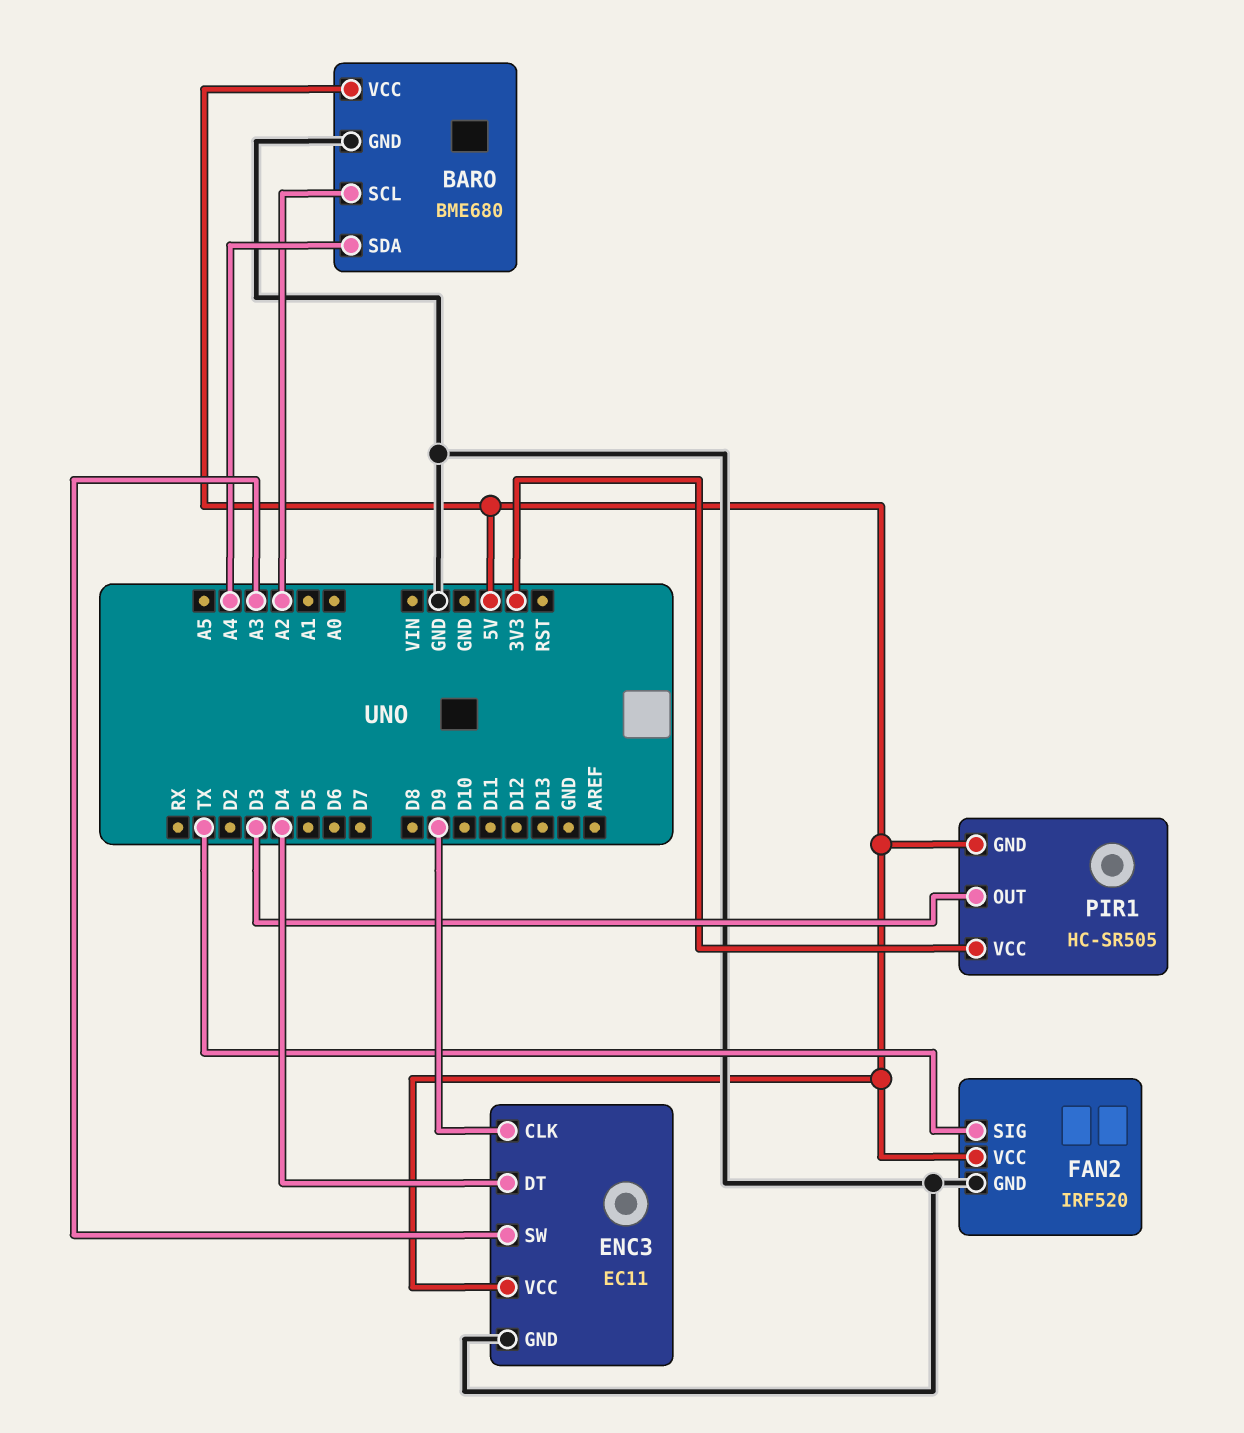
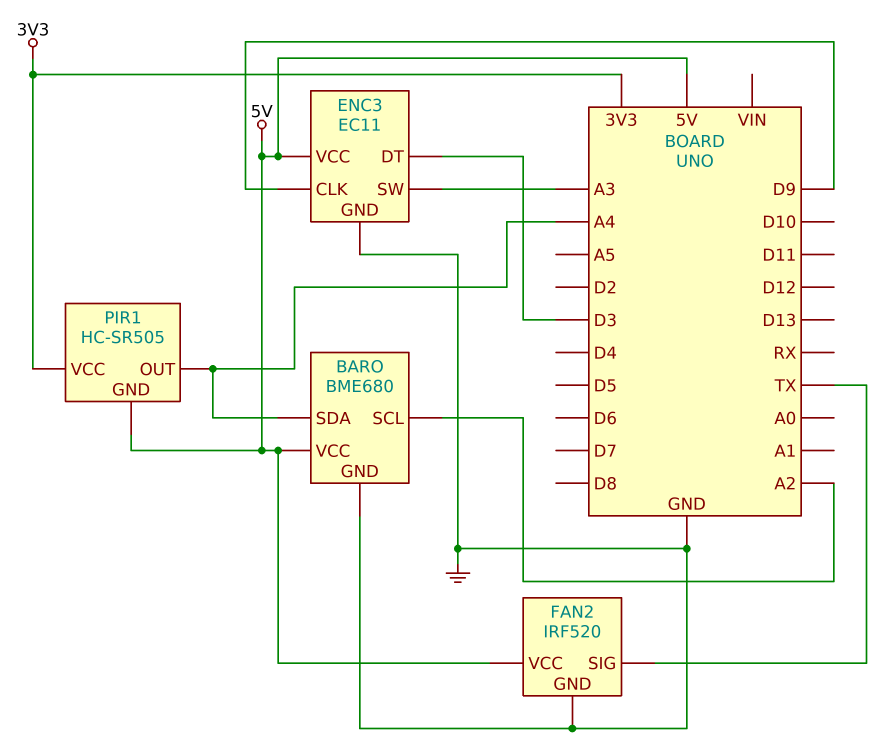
ENC3 pin DT: D4 -> D3
PIR1 pin OUT: D3 -> A4

